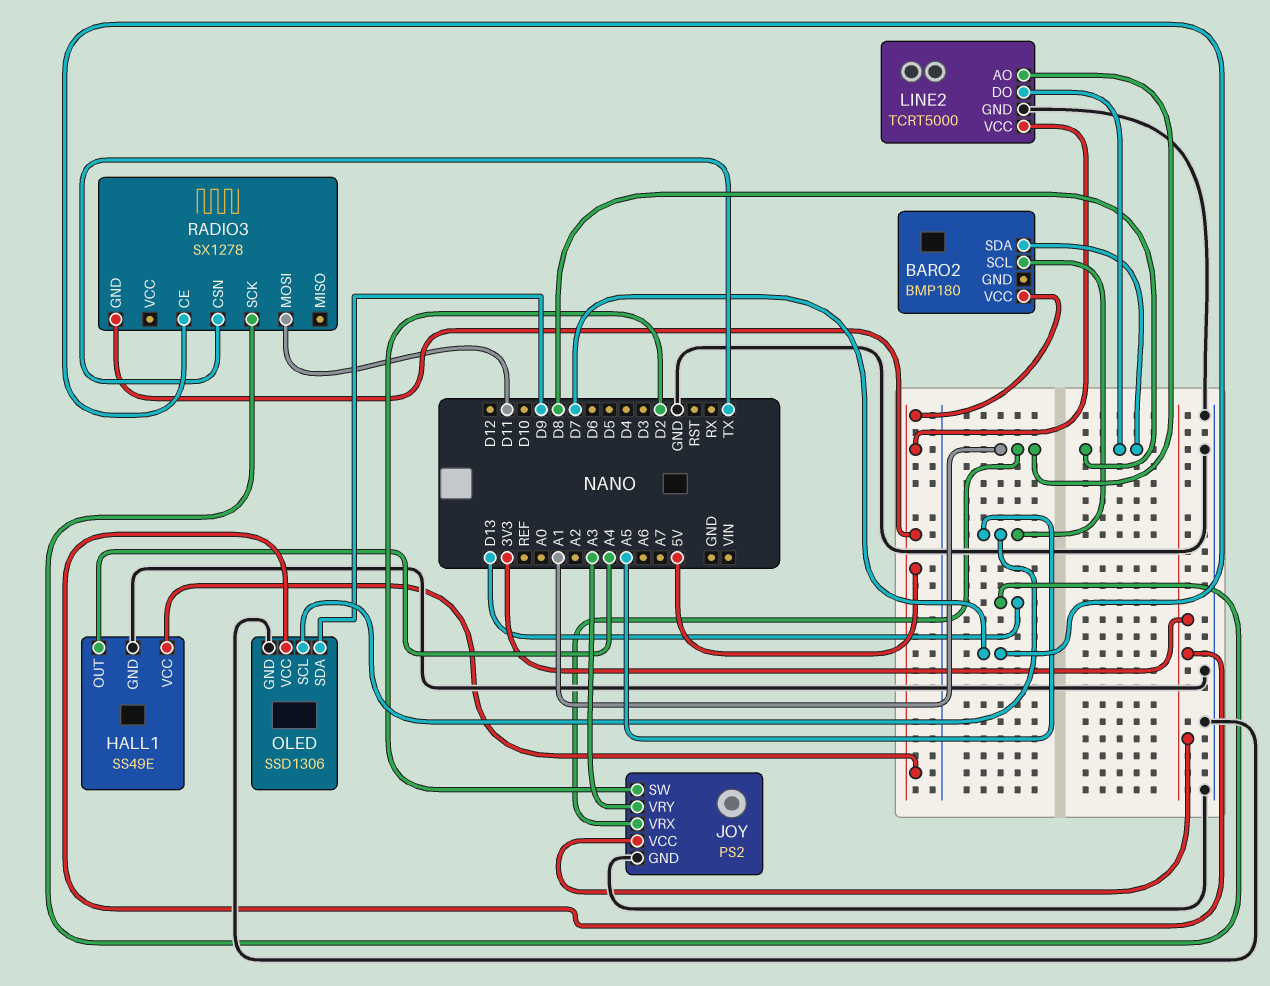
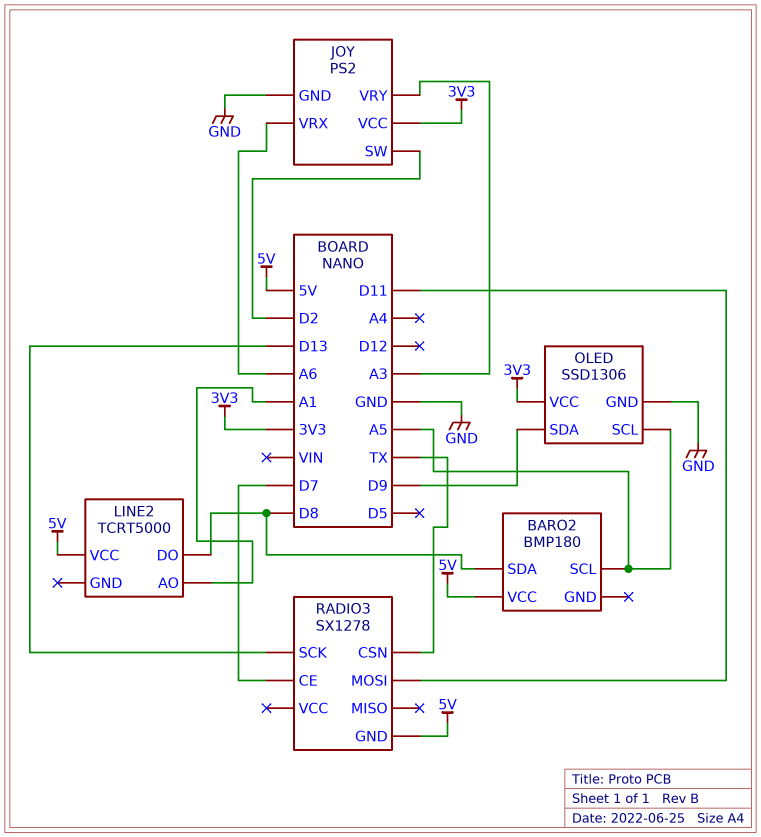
HALL1: SS49E -> none
HALL1 pin GND: GND -> none
HALL1 pin OUT: A4 -> none
HALL1 pin VCC: 5V -> none
JOY pin VRX: A1 -> A6
LINE2 pin GND: GND -> none

